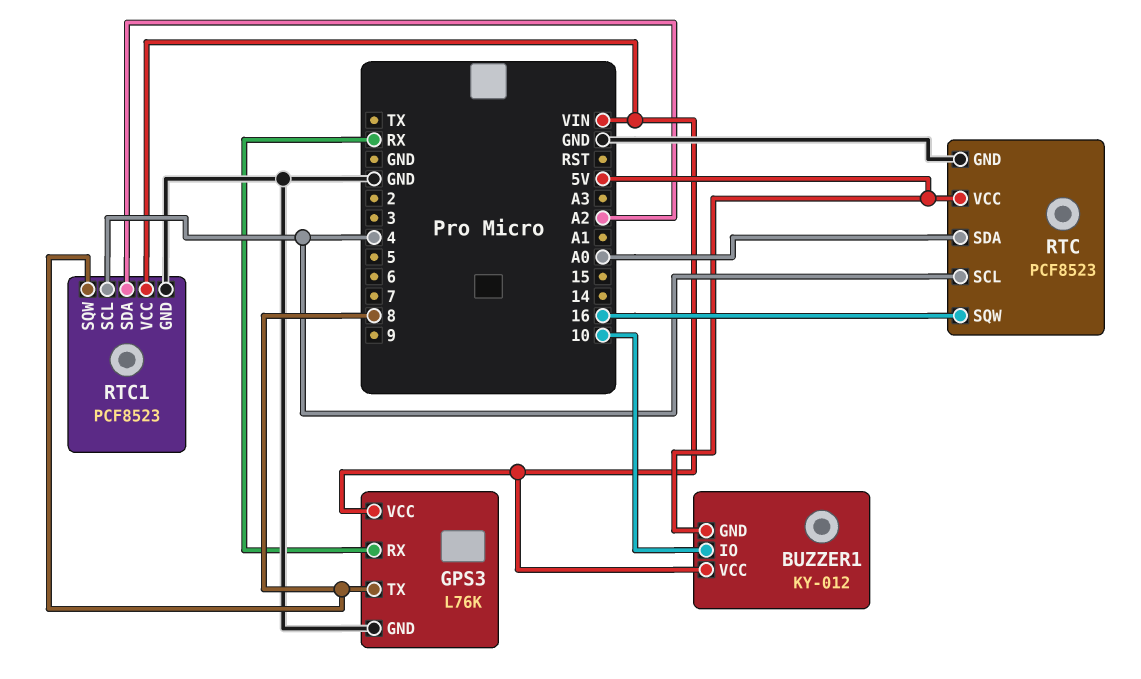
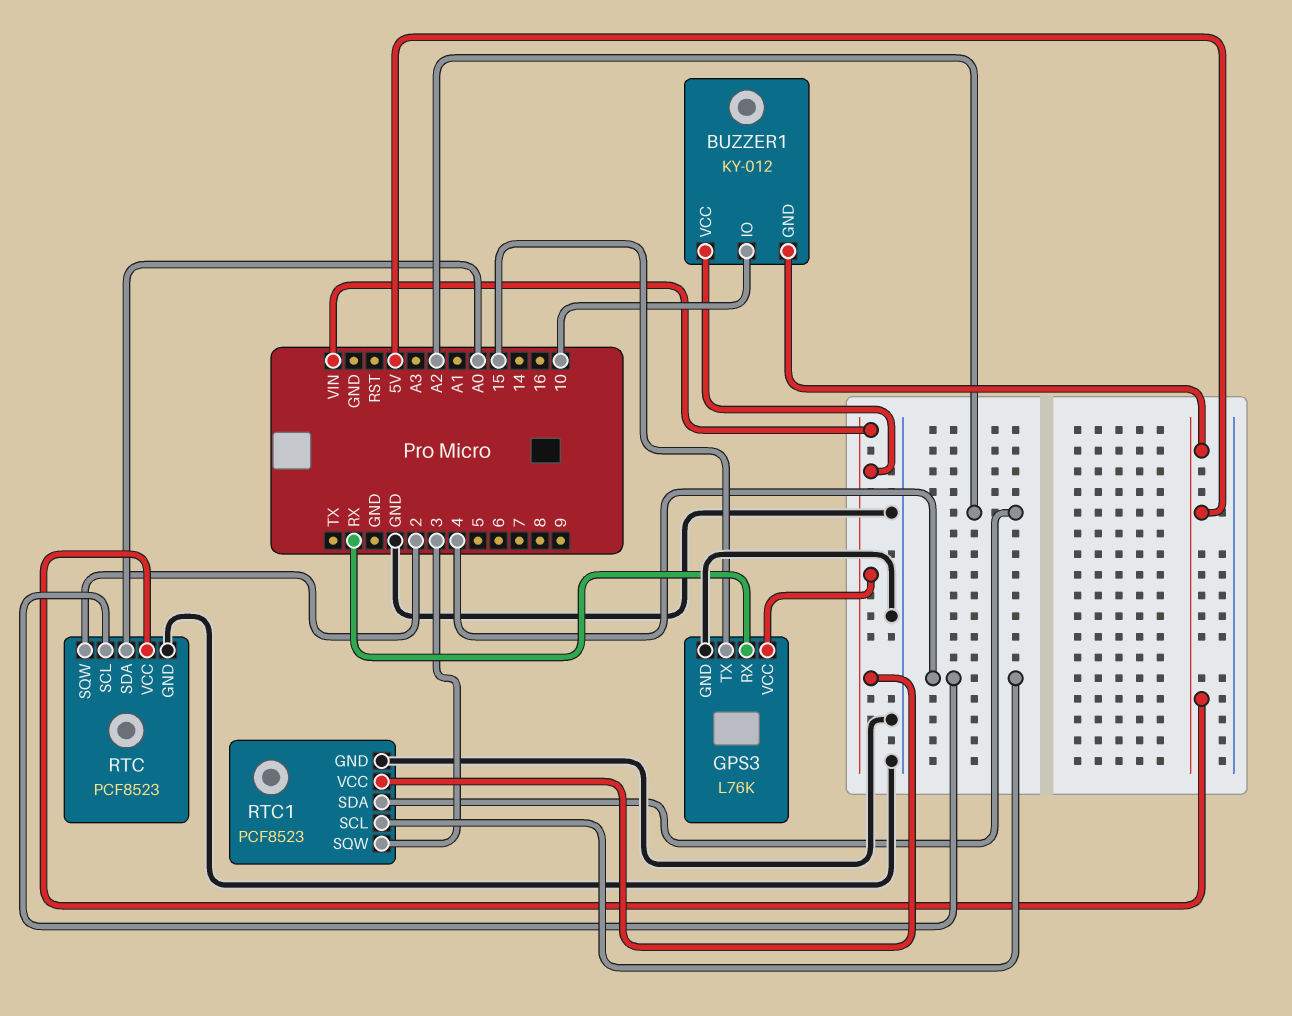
GPS3 pin TX: 8 -> 15
RTC pin SQW: 16 -> 2
RTC1 pin SQW: 8 -> 3

